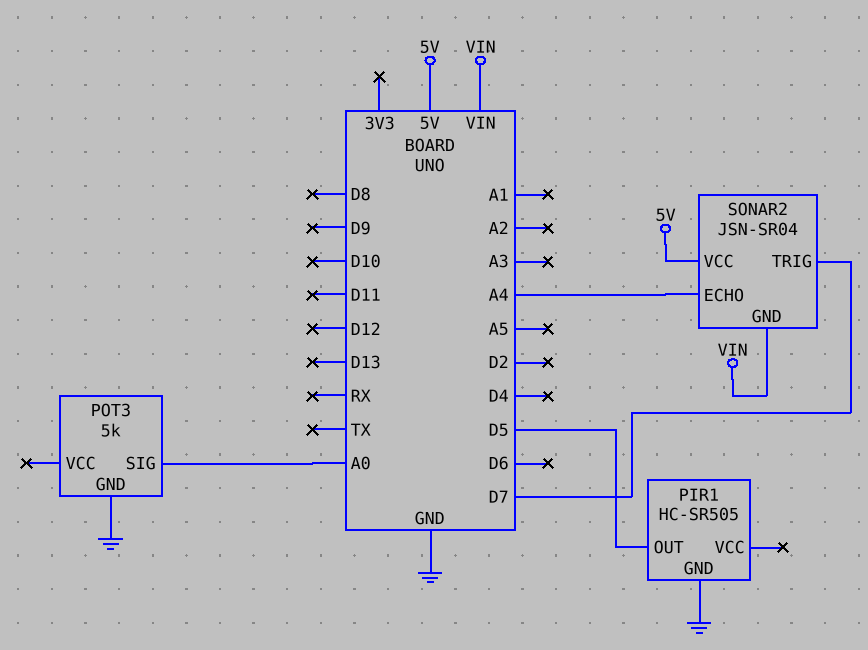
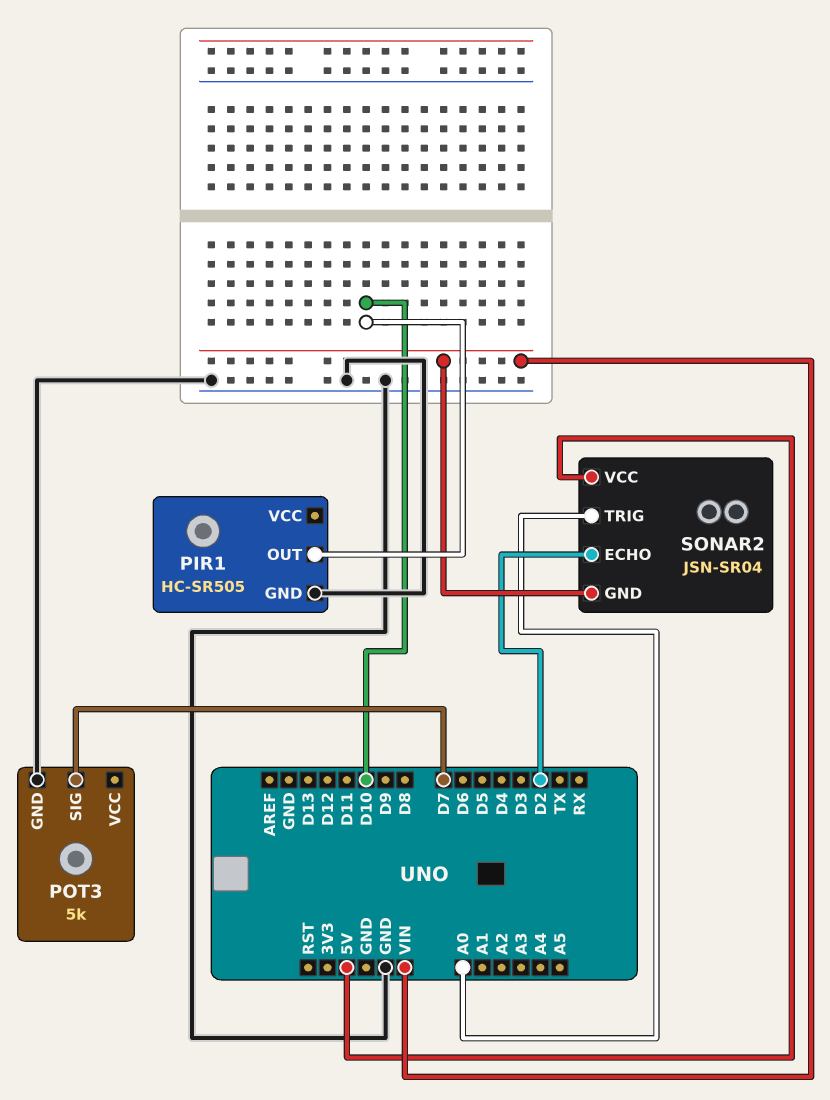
PIR1 pin OUT: D5 -> D10
POT3 pin SIG: A0 -> D7
SONAR2 pin ECHO: A4 -> D2
SONAR2 pin TRIG: D7 -> A0

